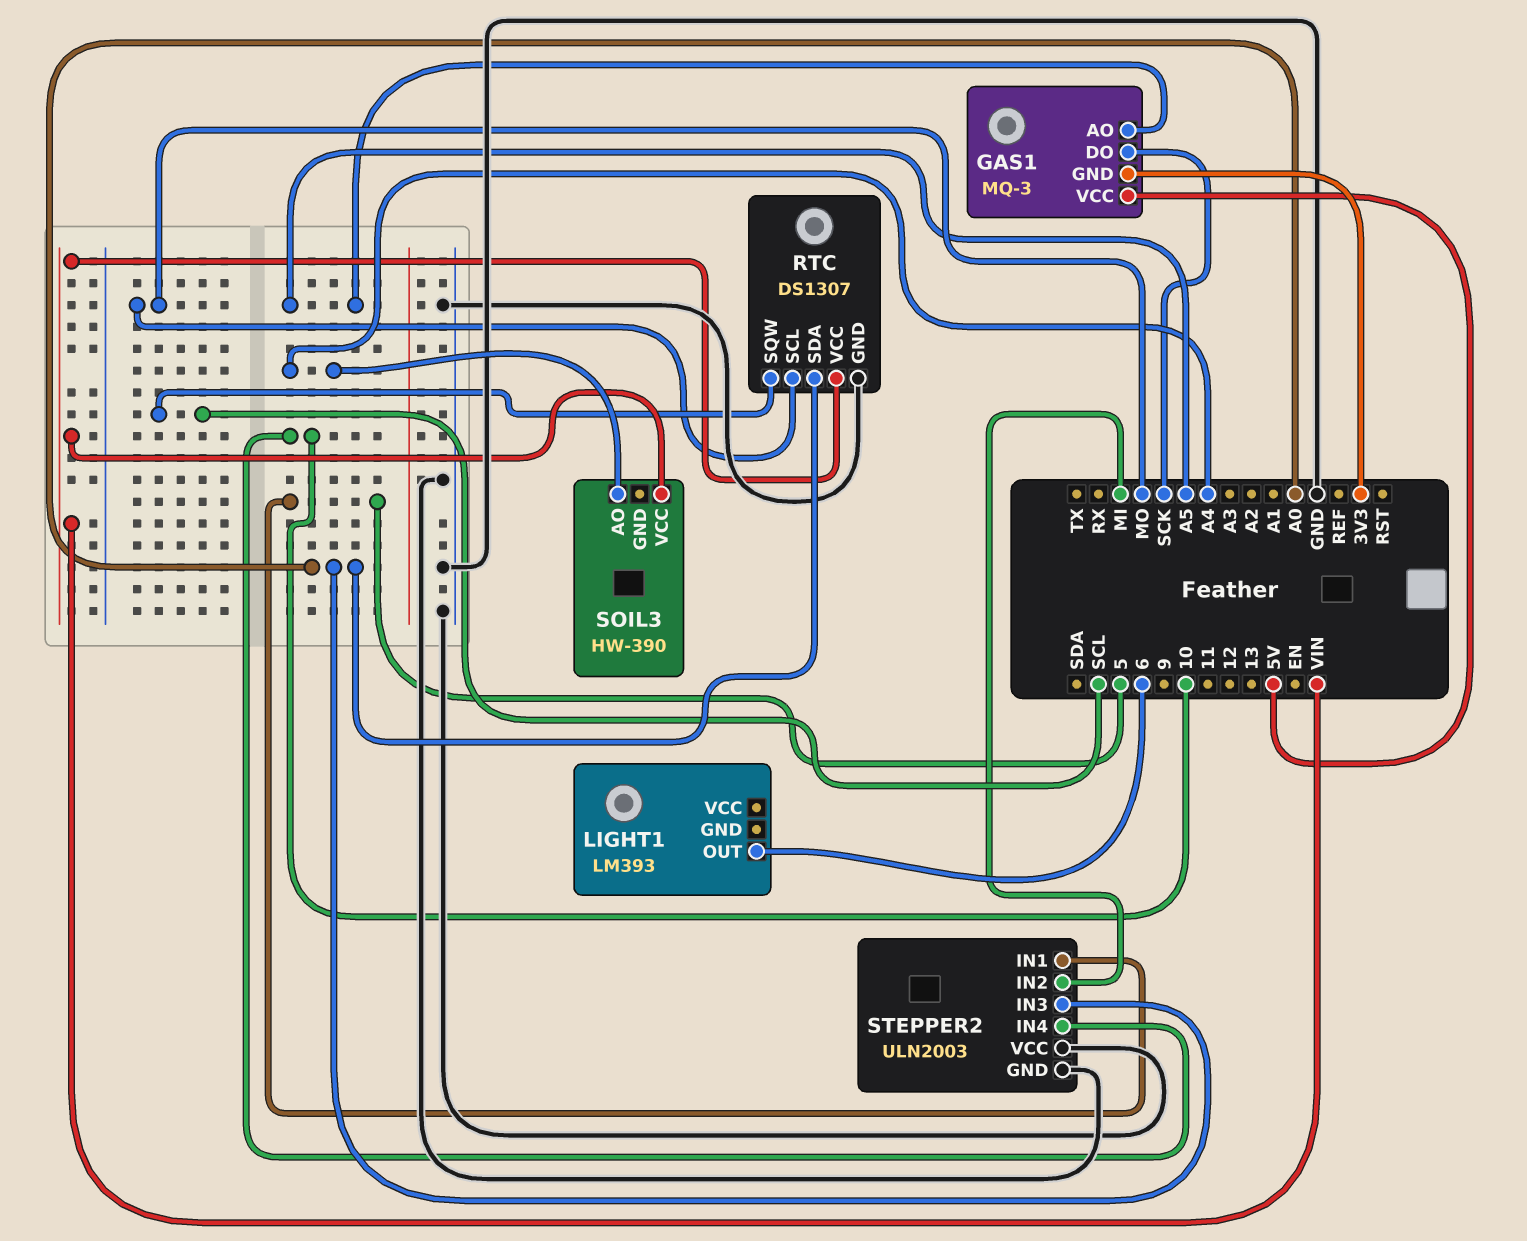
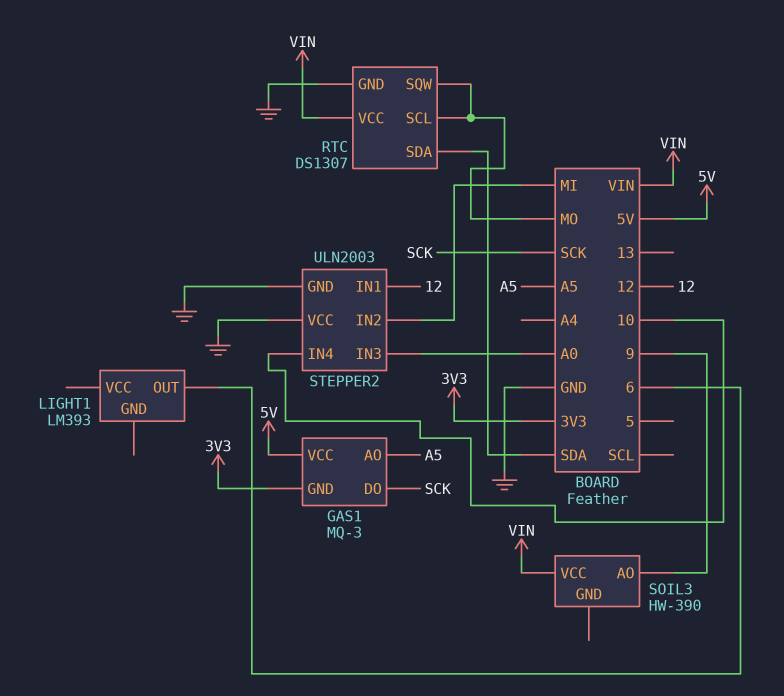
RTC pin SDA: A0 -> SDA
RTC pin SQW: SCL -> MO
SOIL3 pin AO: A4 -> 9
STEPPER2 pin IN1: 5 -> 12

